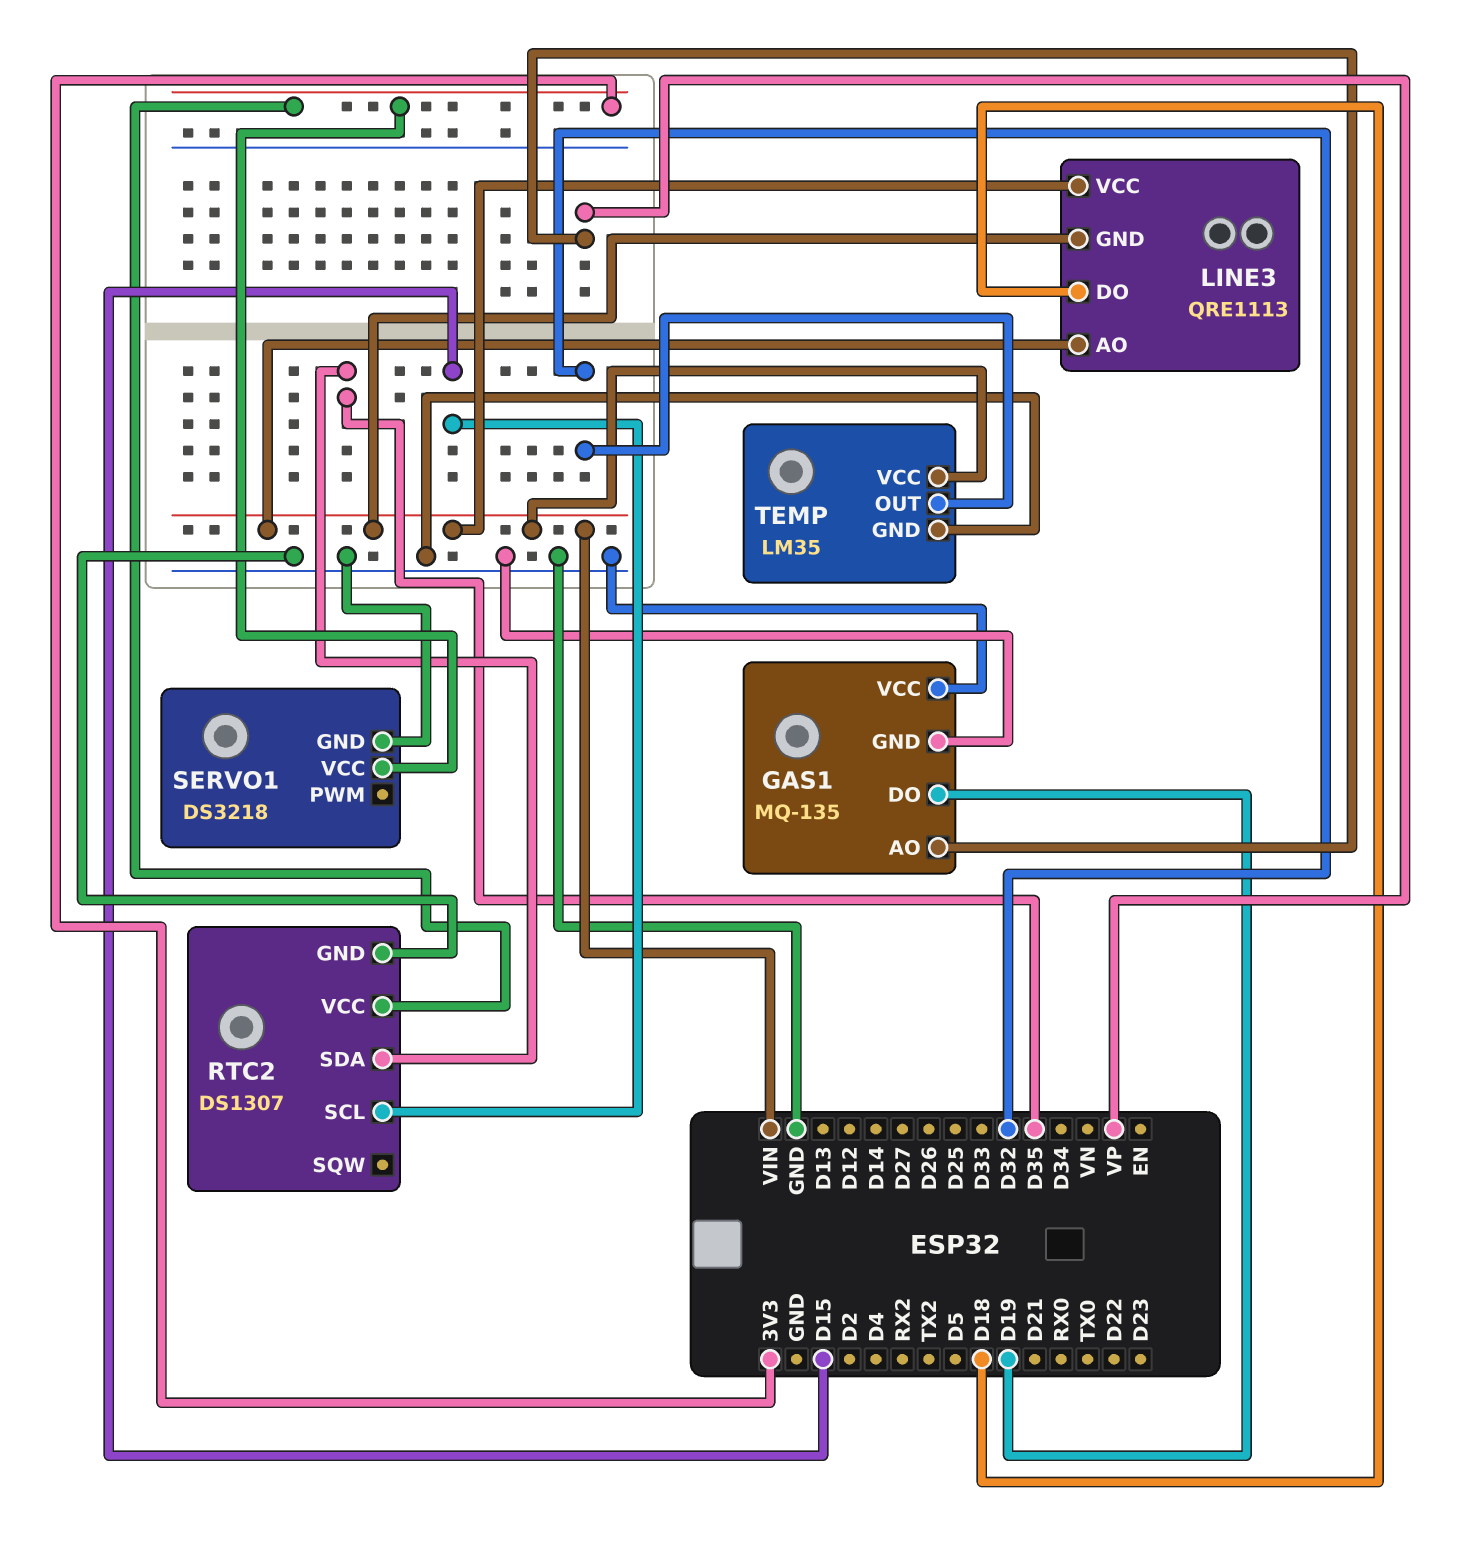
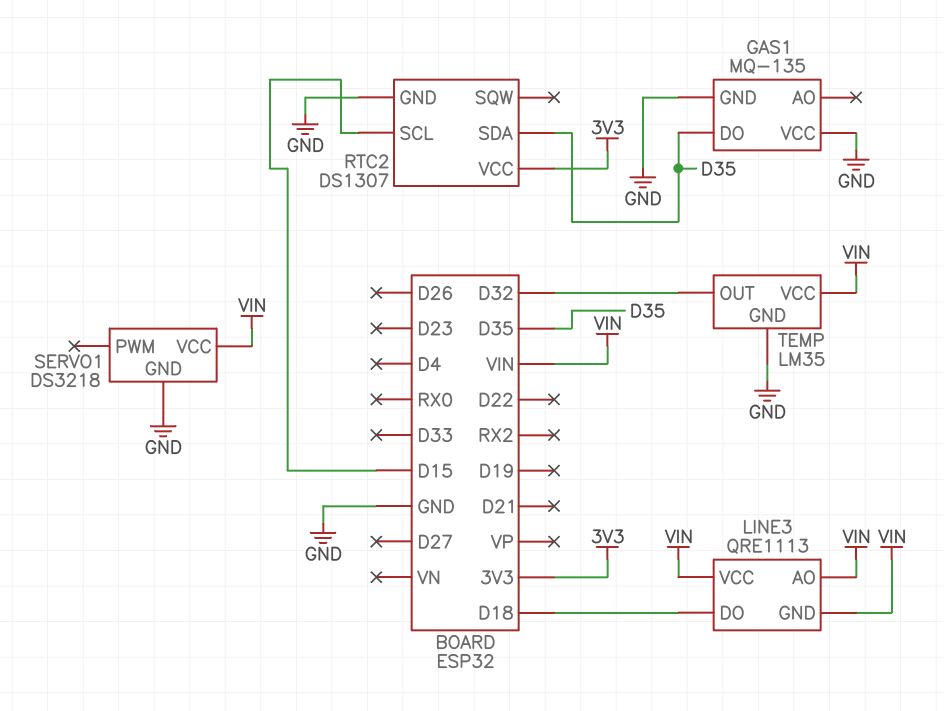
GAS1 pin AO: VP -> none
GAS1 pin DO: D19 -> D35
SERVO1 pin VCC: 3V3 -> VIN

